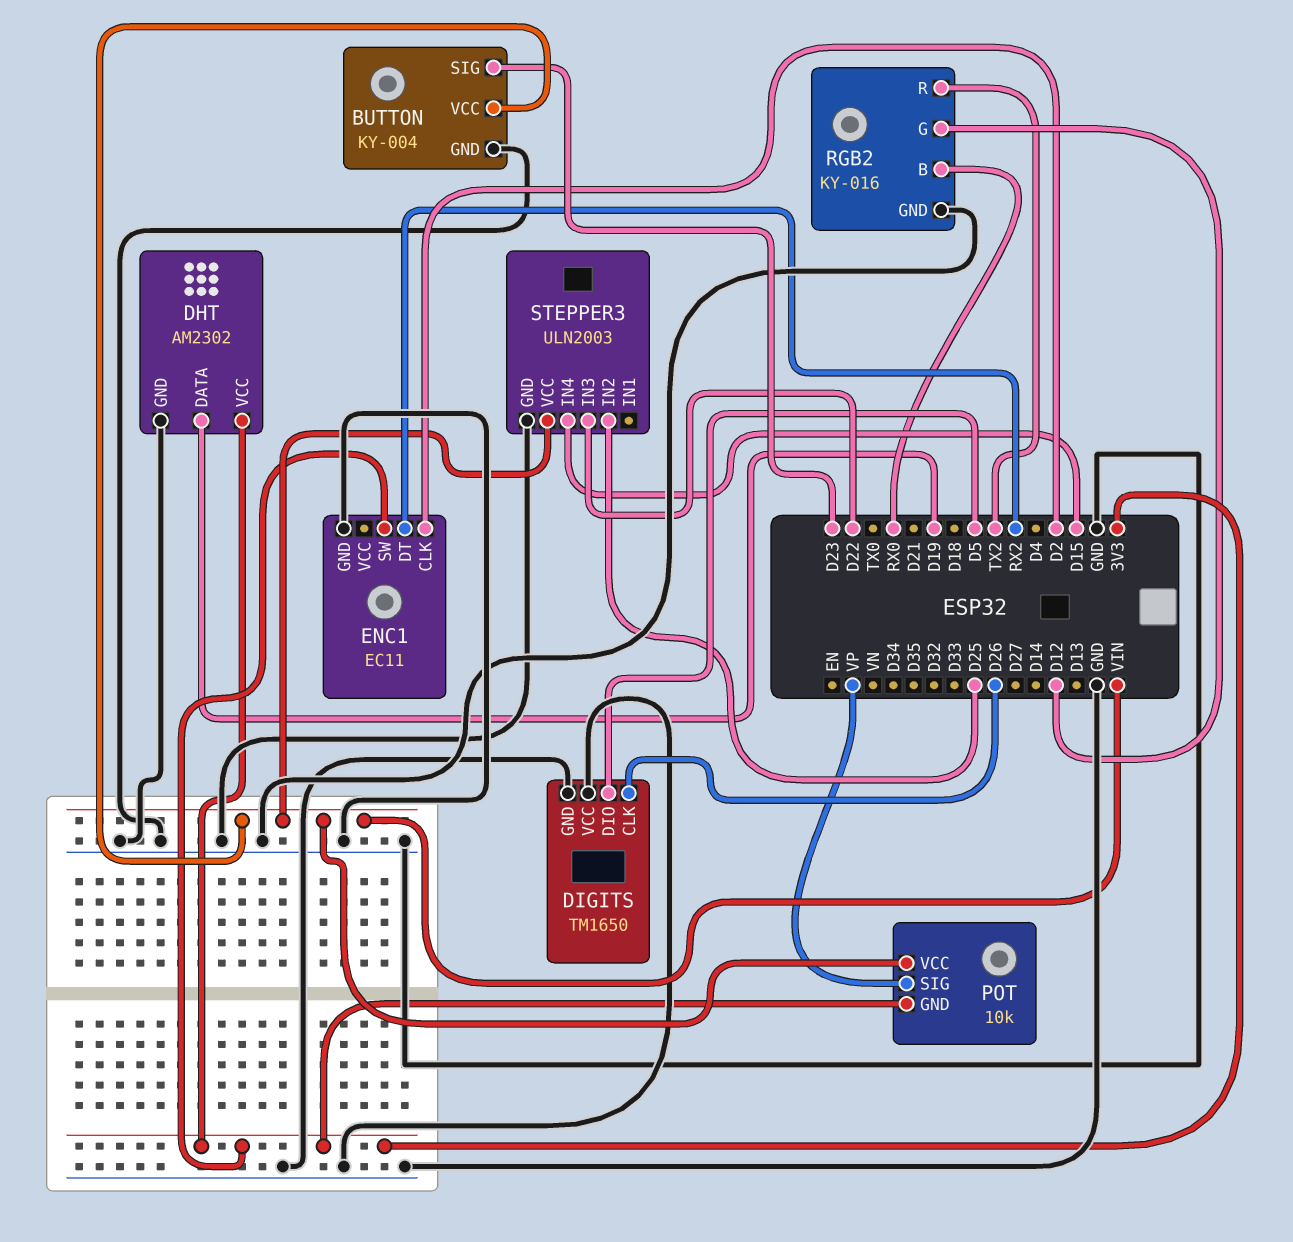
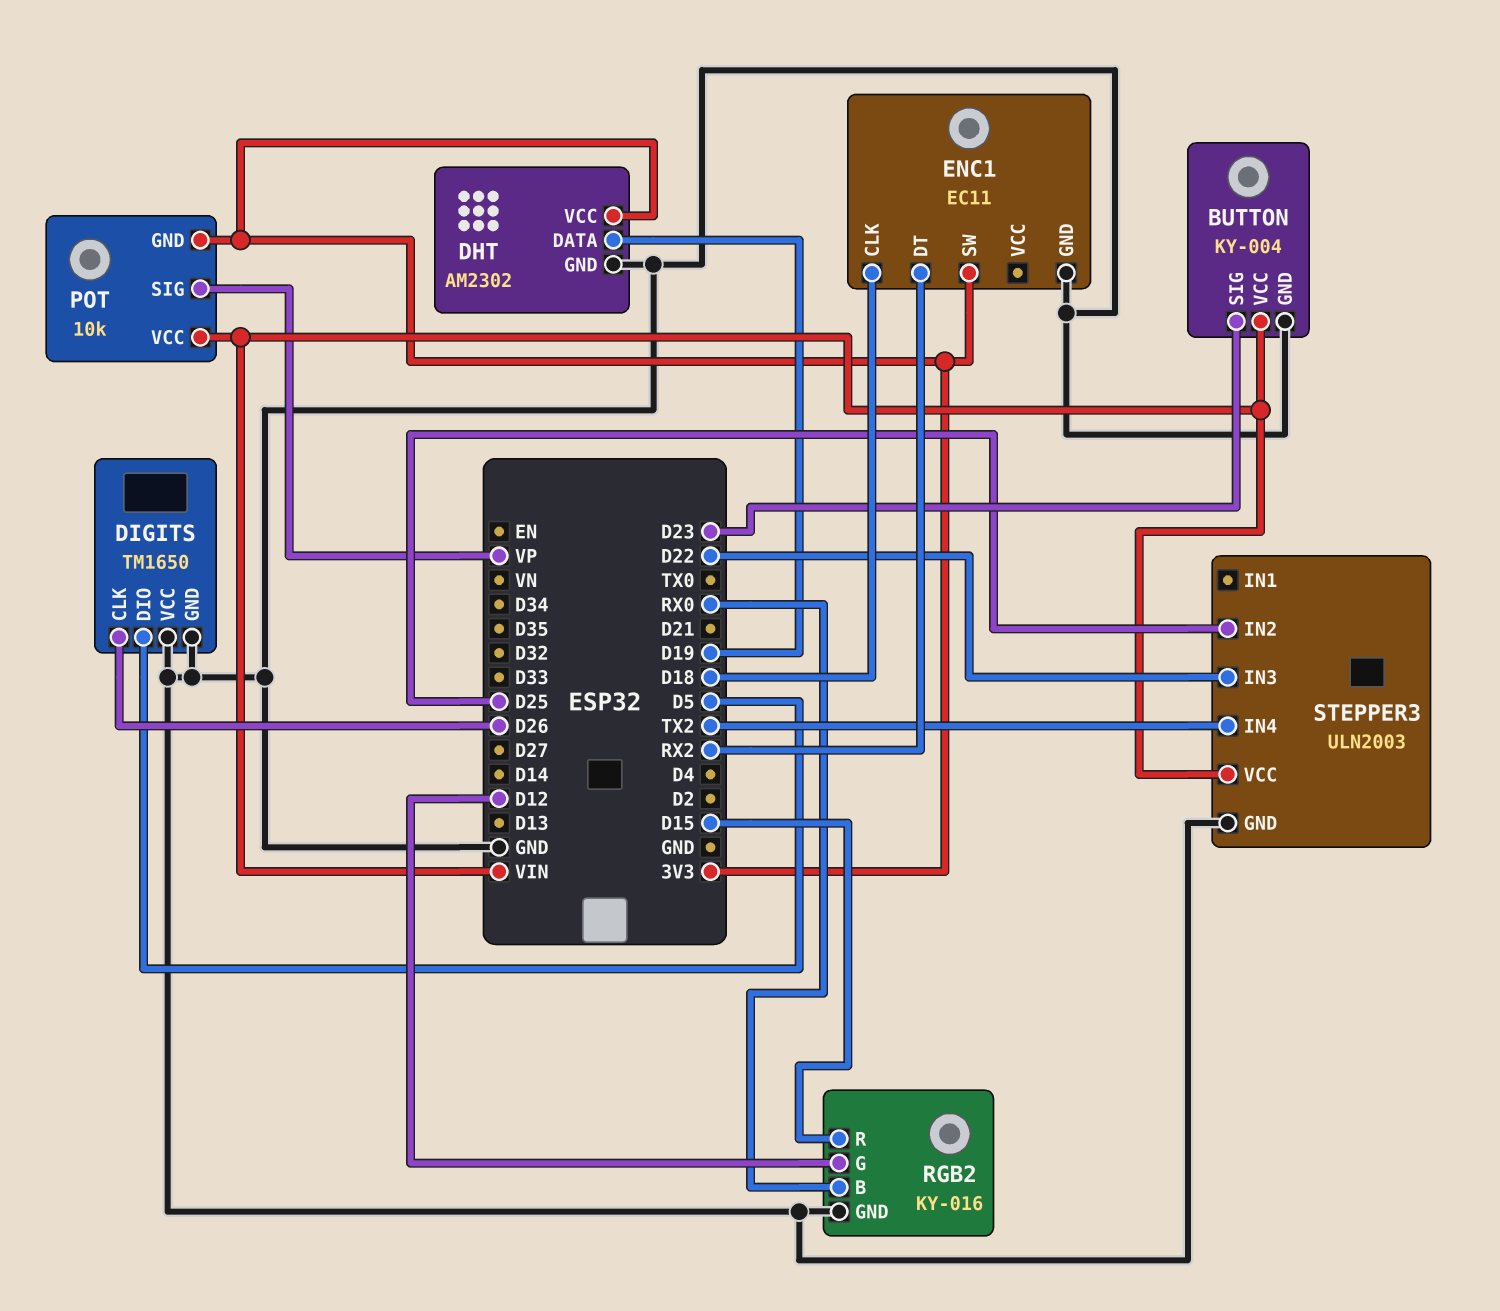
ENC1 pin CLK: D2 -> D18
RGB2 pin R: TX2 -> D15
STEPPER3 pin IN4: D15 -> TX2

